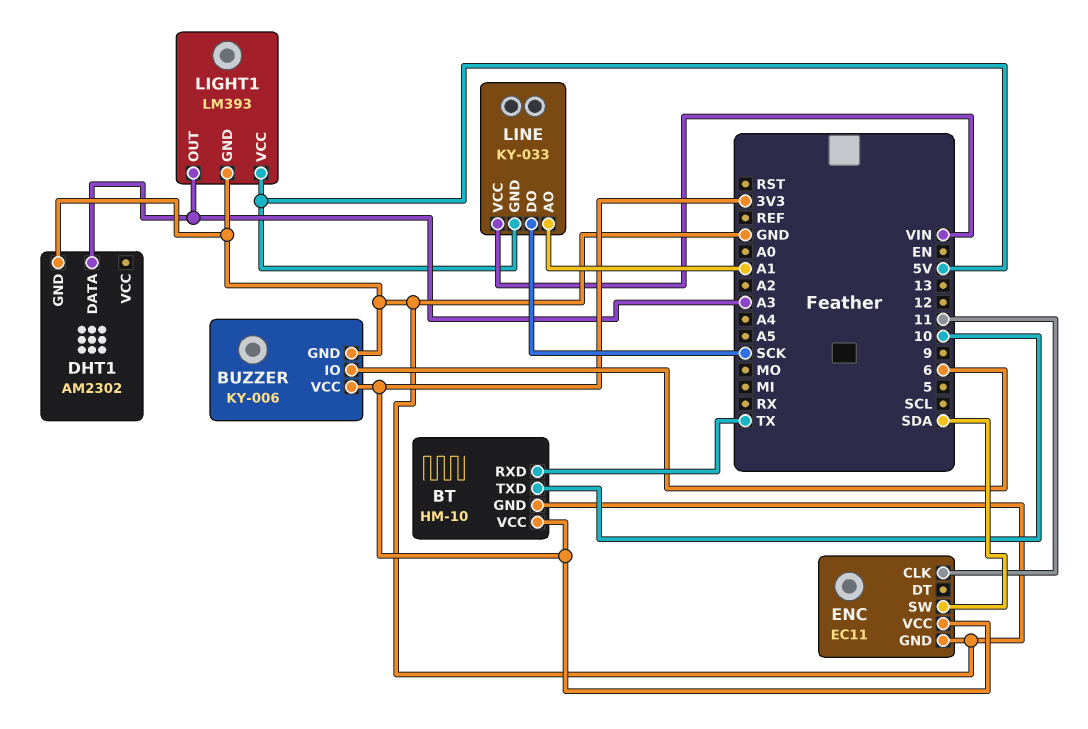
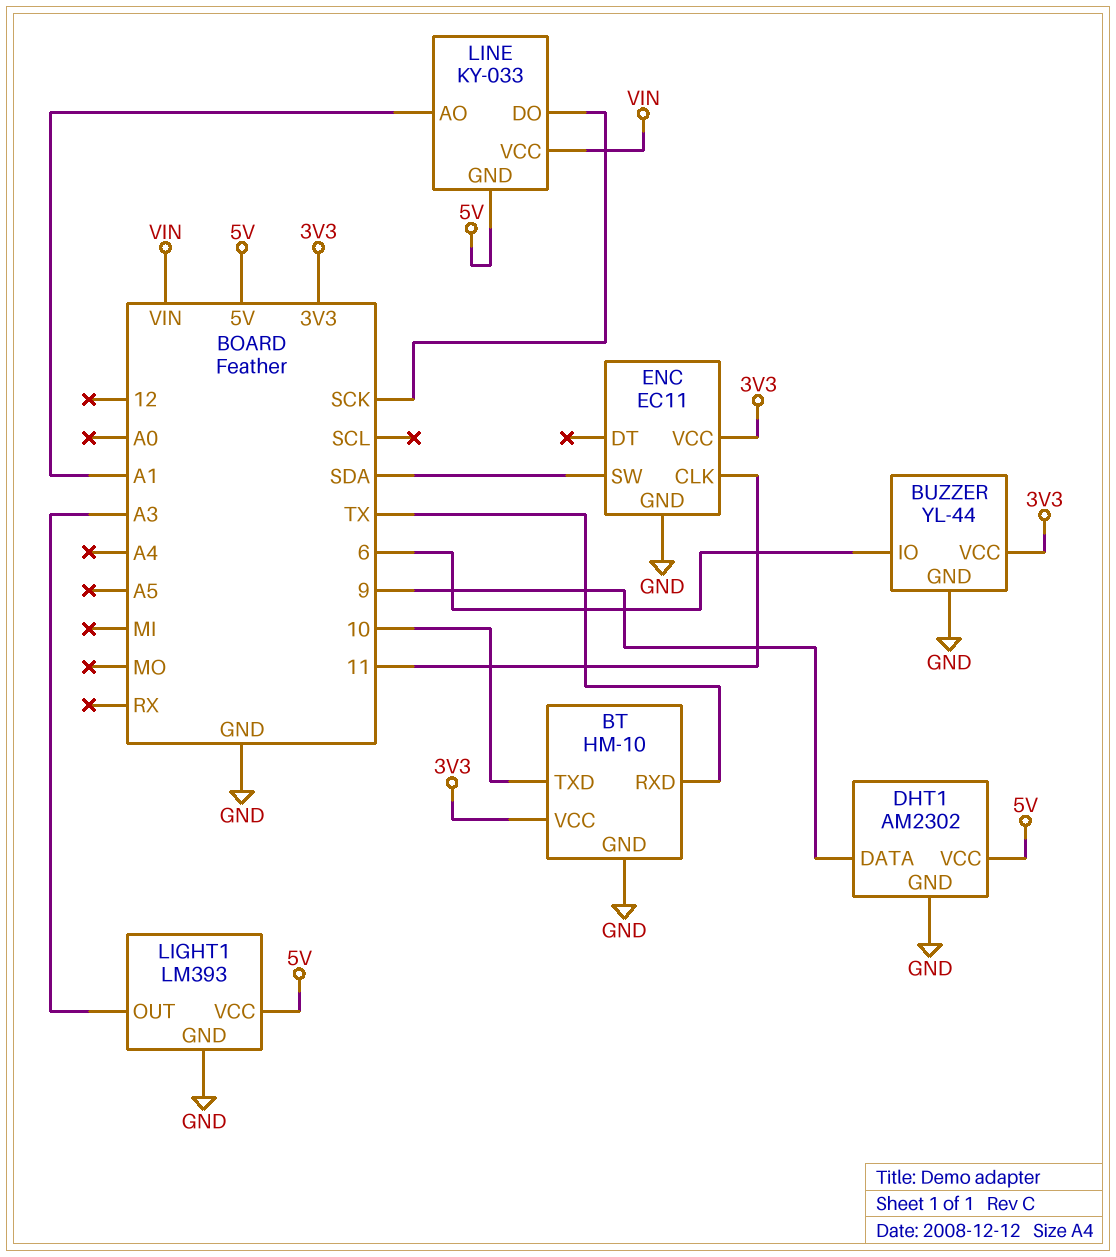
BUZZER: KY-006 -> YL-44
DHT1 pin DATA: A3 -> 9
DHT1 pin VCC: none -> 5V

